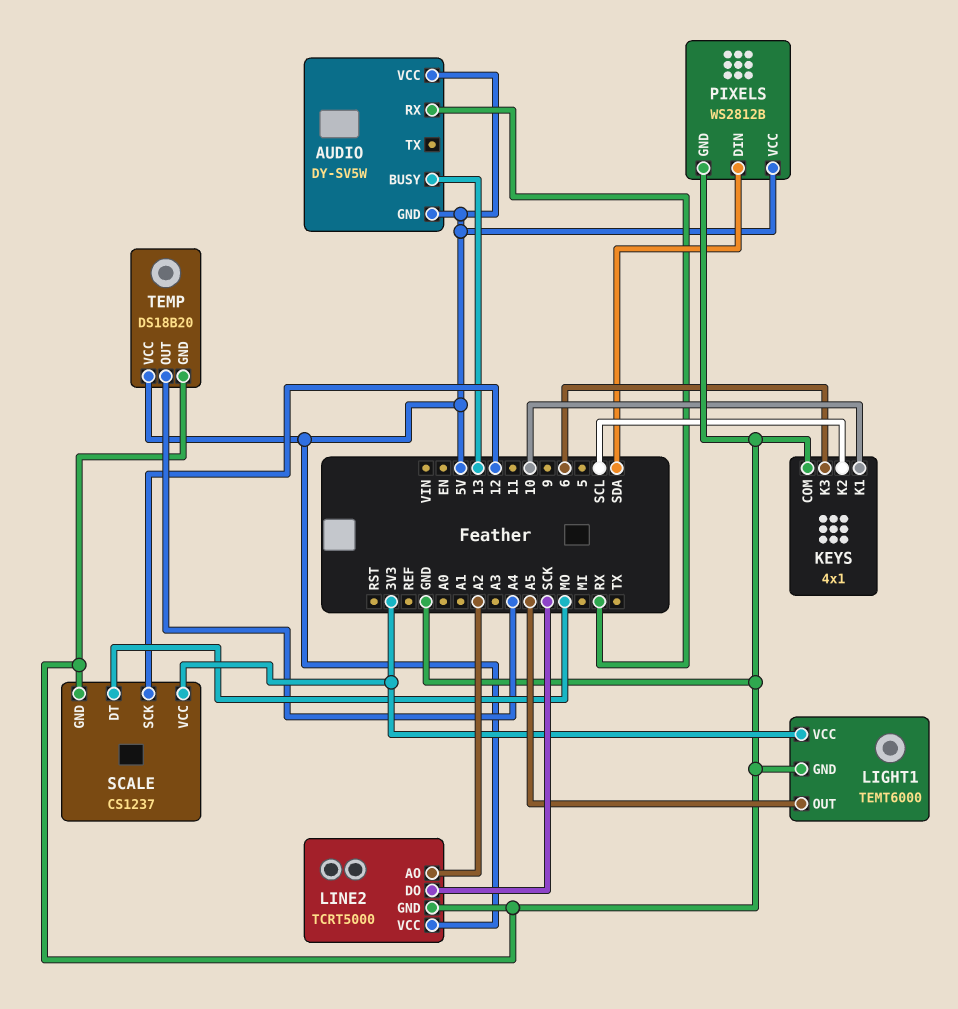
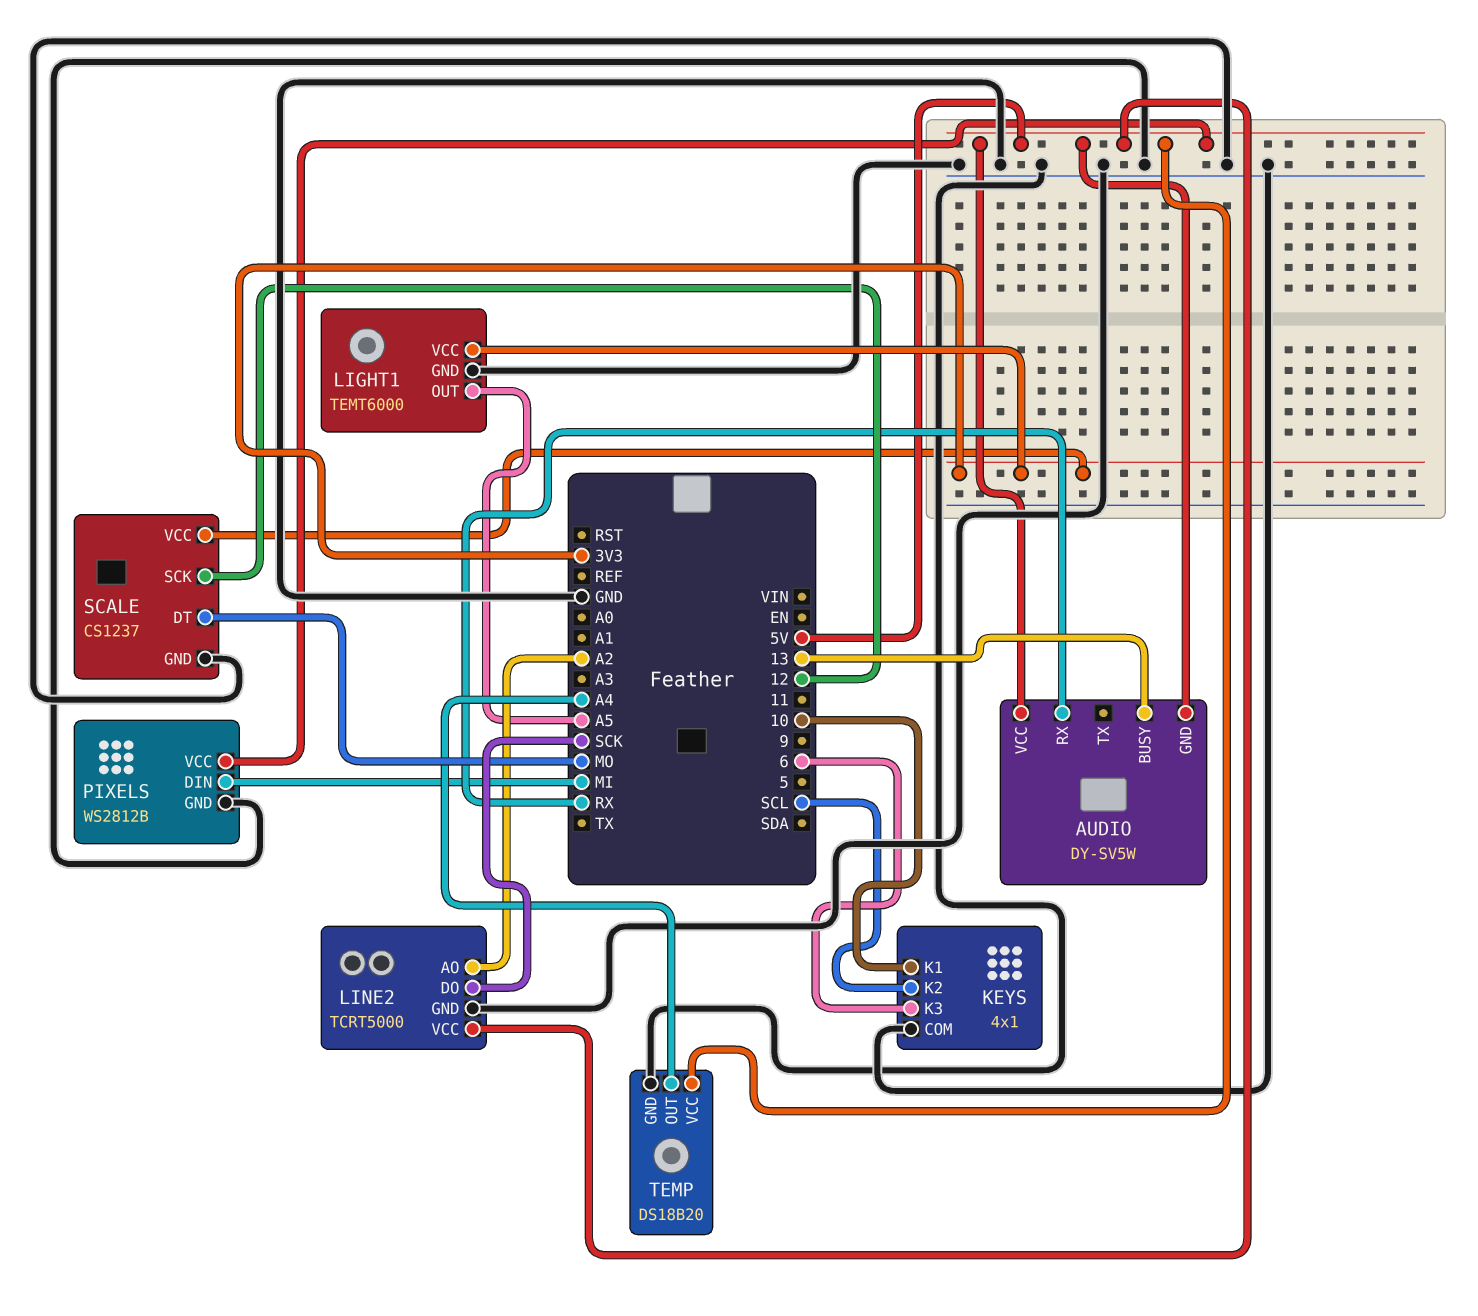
PIXELS pin DIN: SDA -> MI

